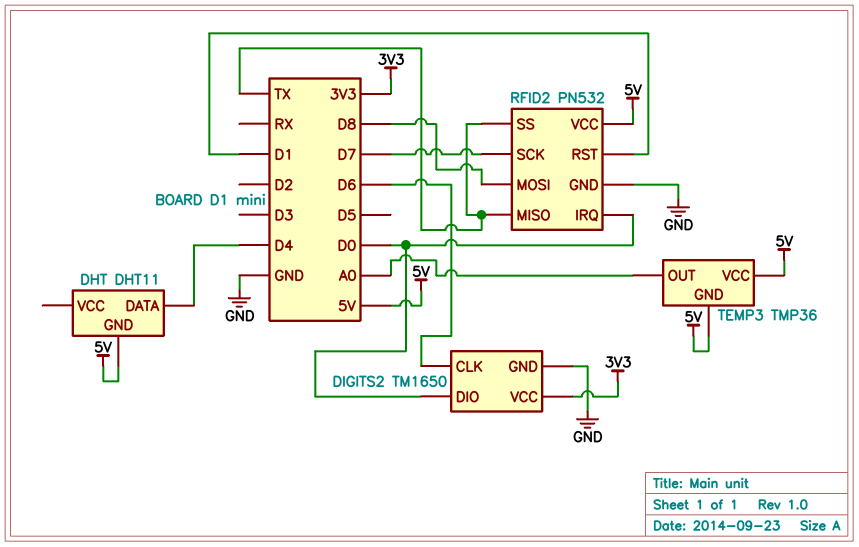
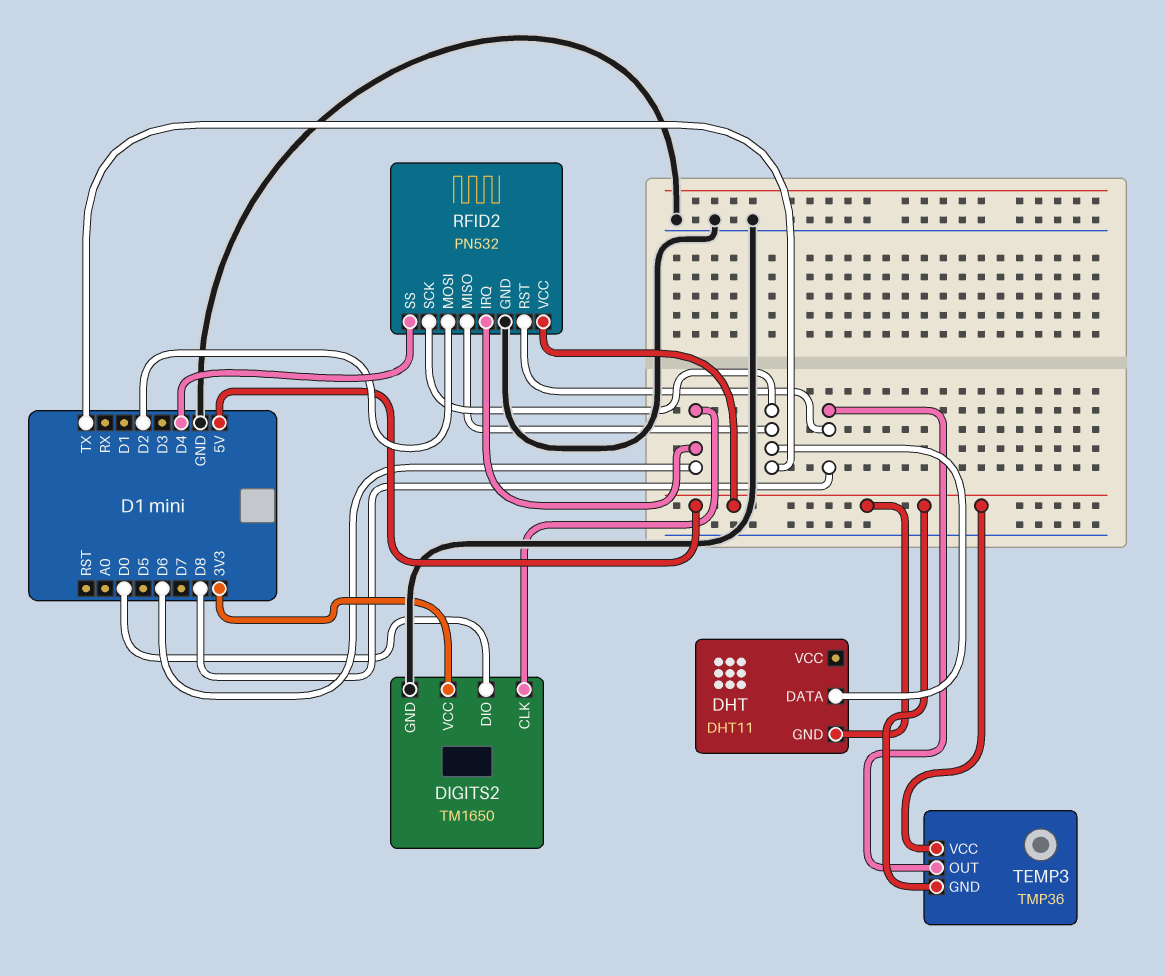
DHT pin DATA: D4 -> TX
RFID2 pin IRQ: D0 -> D6
RFID2 pin MOSI: D8 -> D2
RFID2 pin RST: D1 -> D8
RFID2 pin SCK: D7 -> TX
RFID2 pin SS: TX -> D4
TEMP3 pin OUT: A0 -> D8

